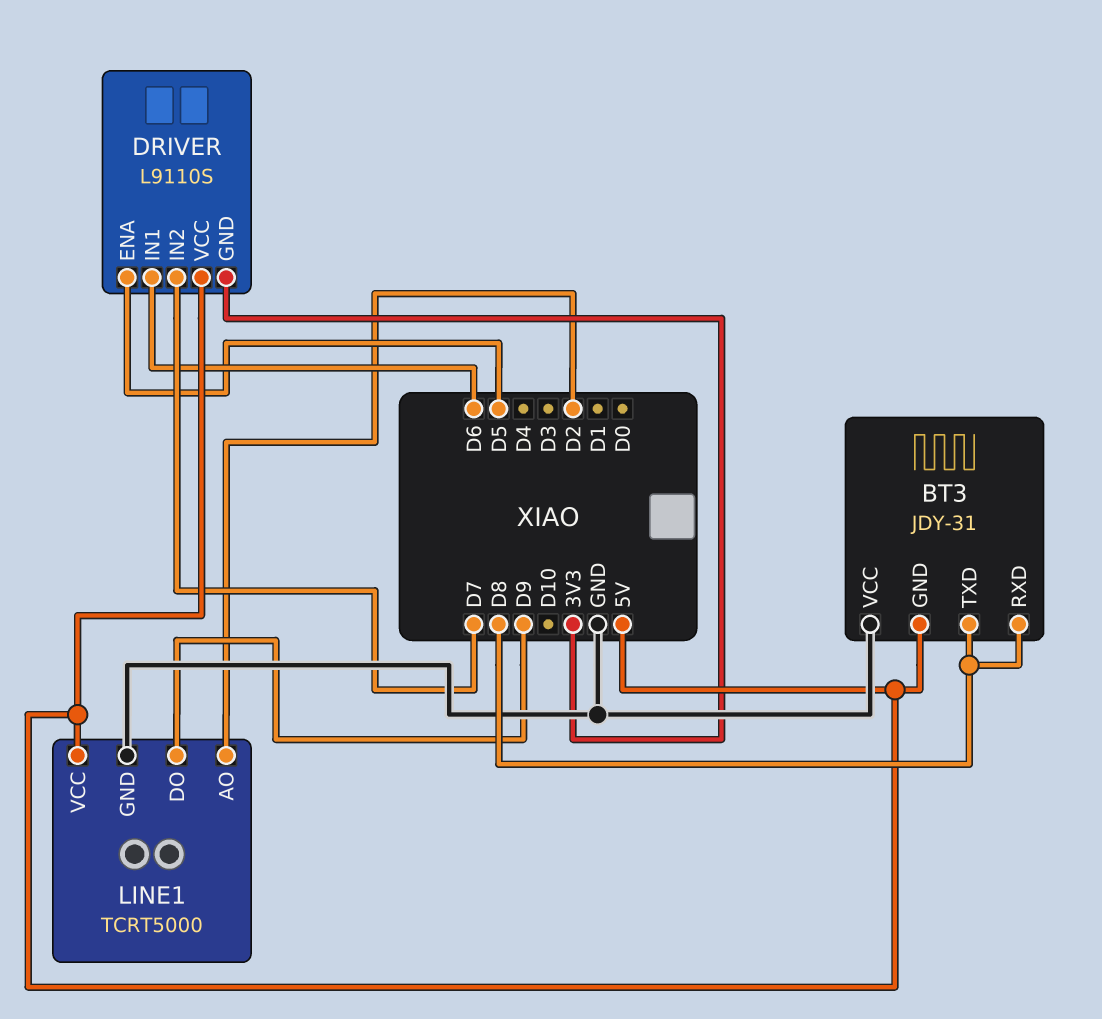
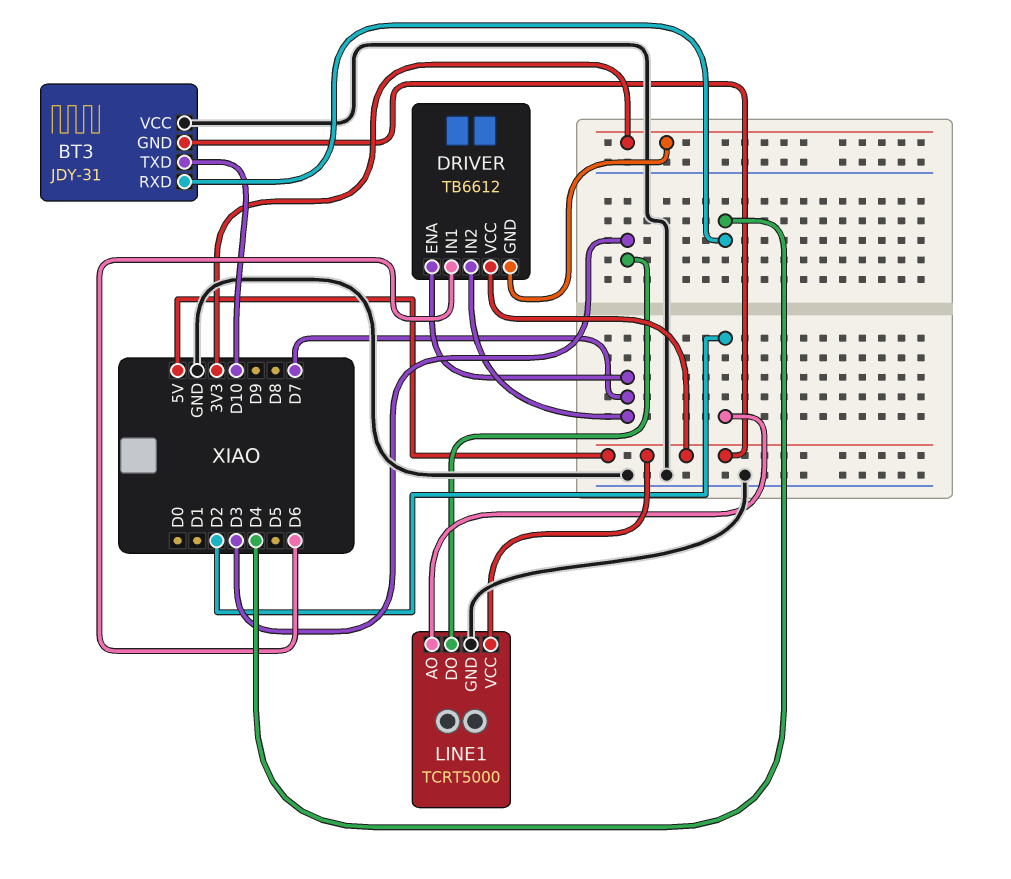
BT3 pin RXD: D8 -> D4
BT3 pin TXD: D8 -> D10
DRIVER: L9110S -> TB6612
DRIVER pin ENA: D5 -> D7
LINE1 pin DO: D9 -> D3

